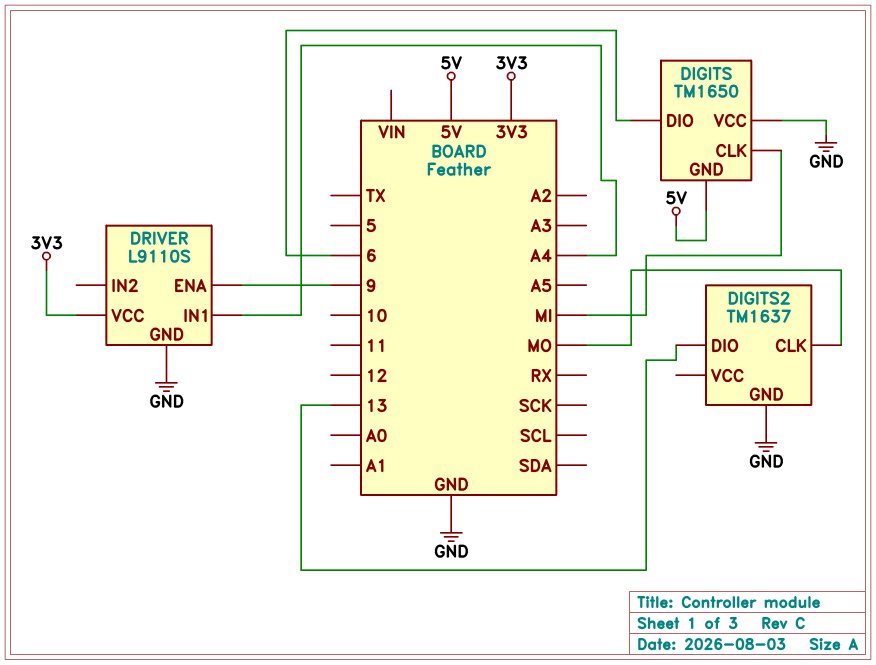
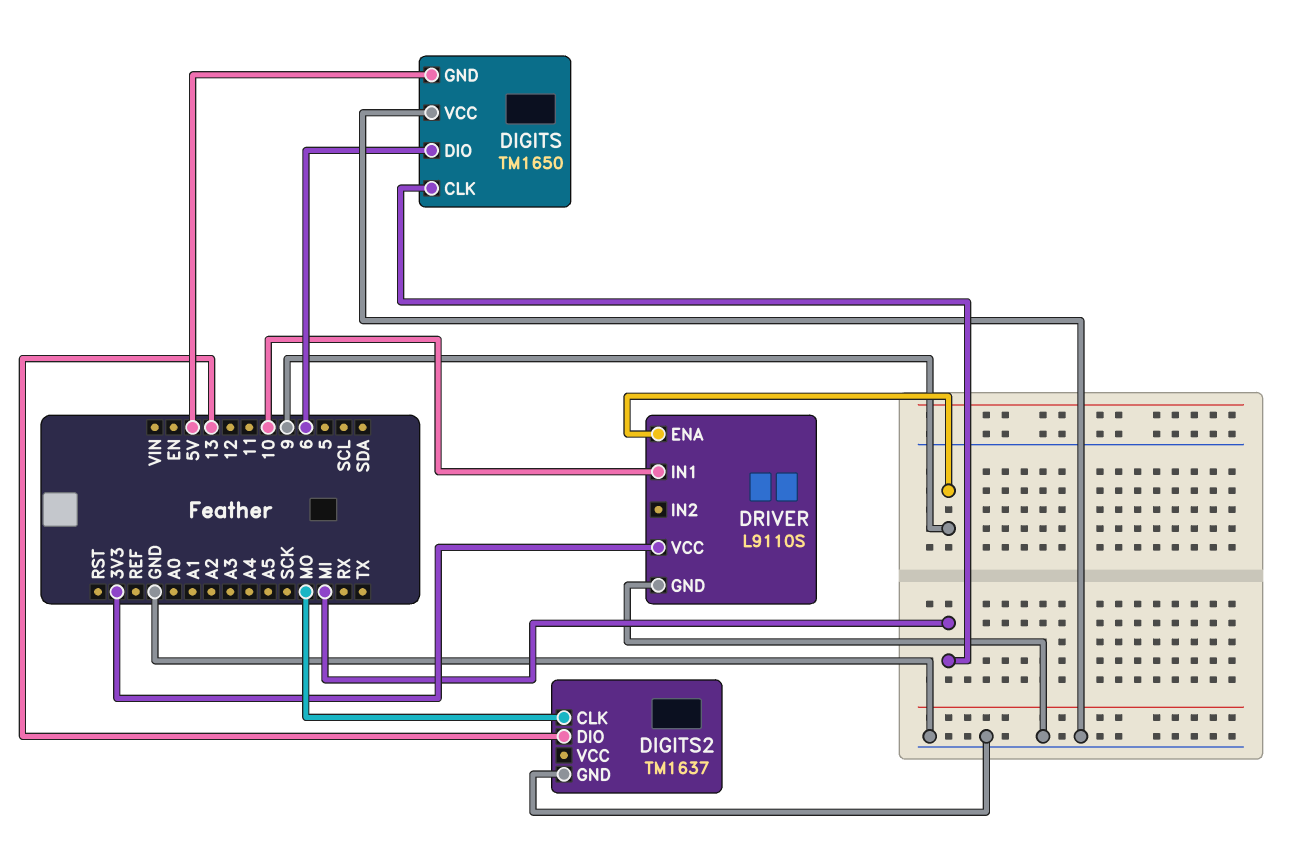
DRIVER pin IN1: A4 -> 10

